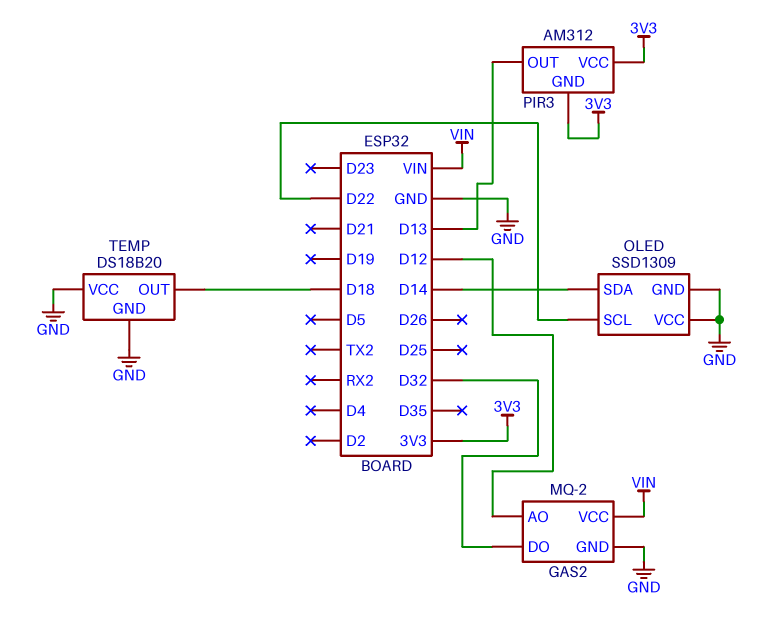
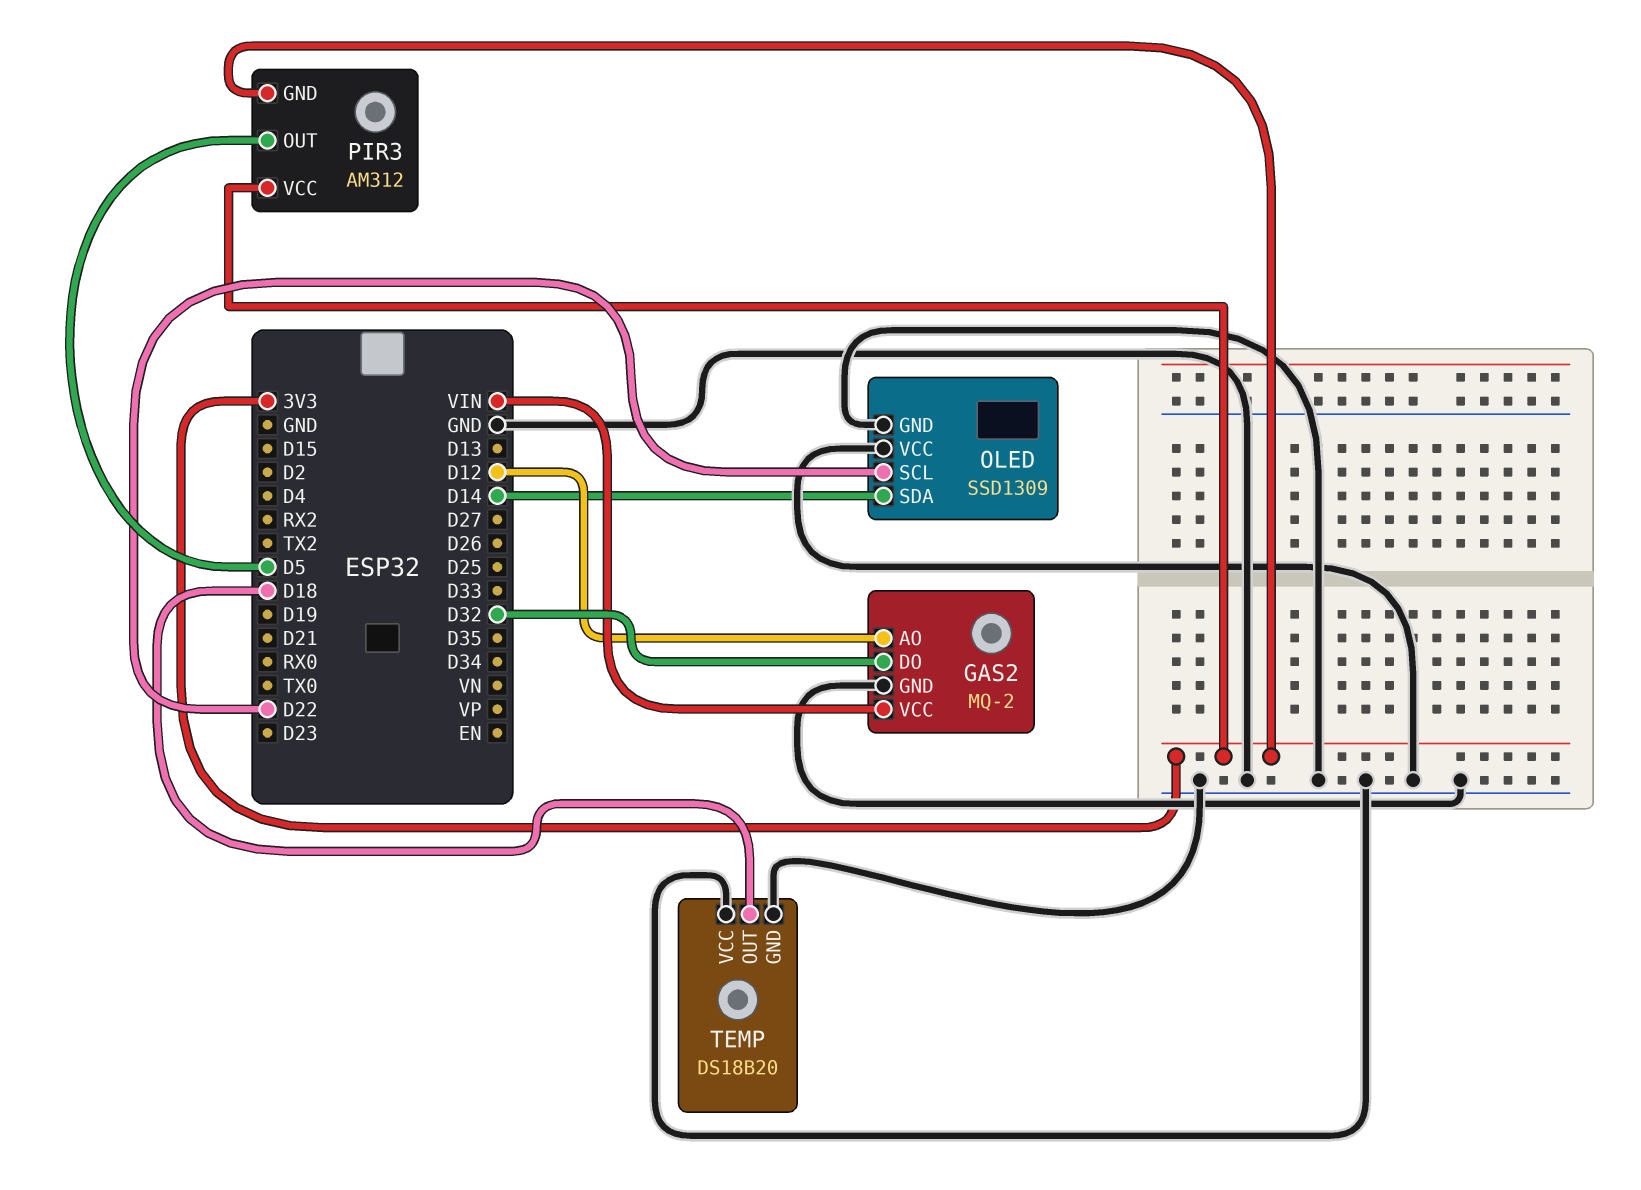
PIR3 pin OUT: D13 -> D5

